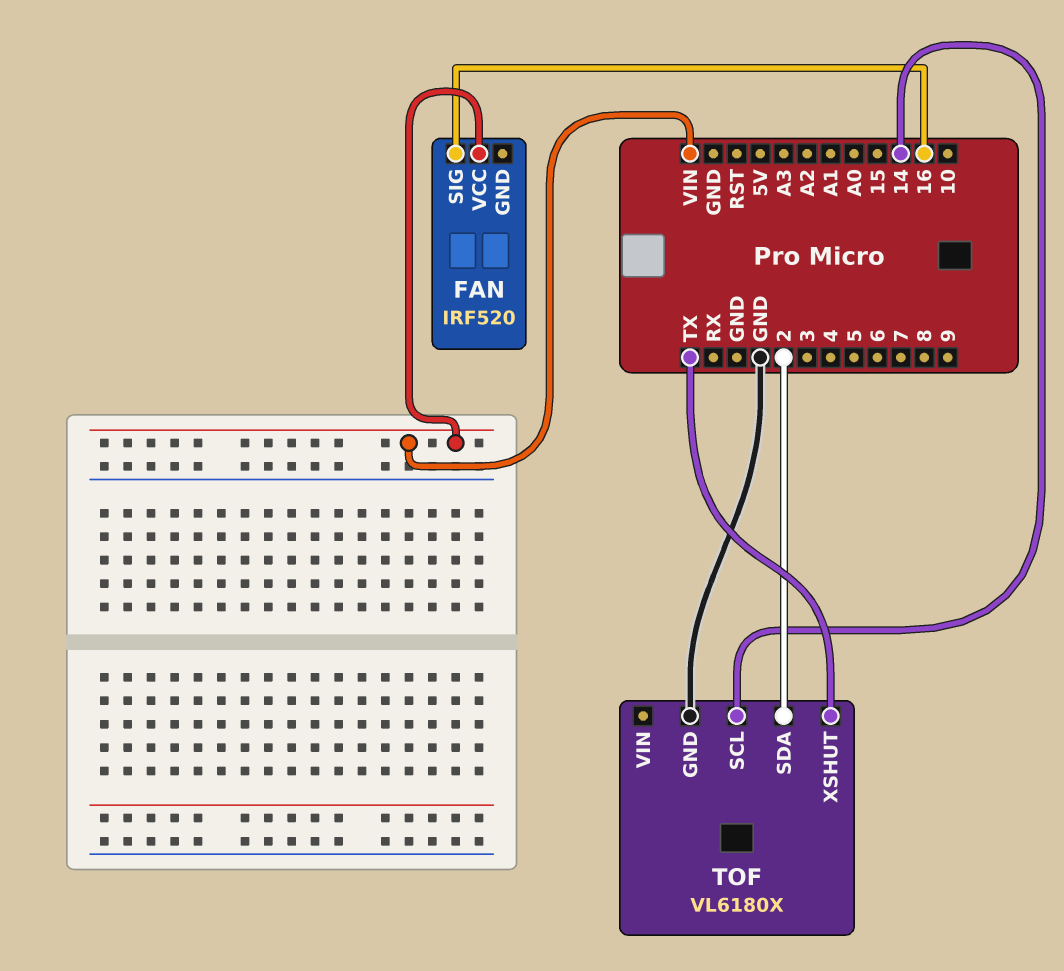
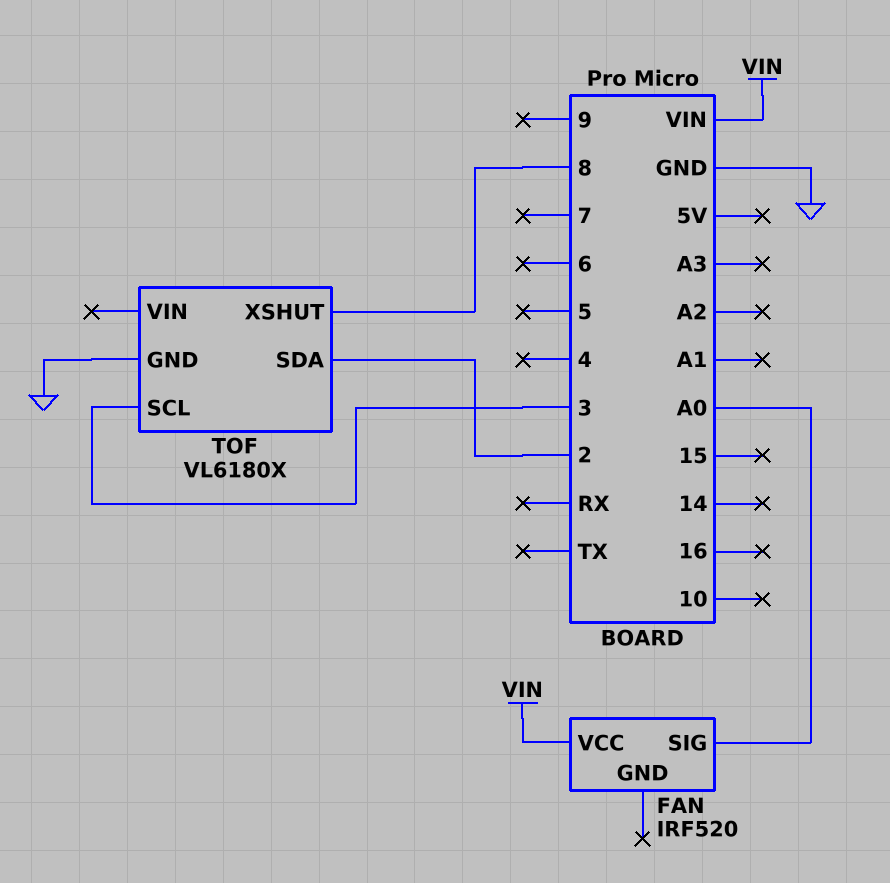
FAN pin SIG: 16 -> A0
TOF pin SCL: 14 -> 3
TOF pin XSHUT: TX -> 8

